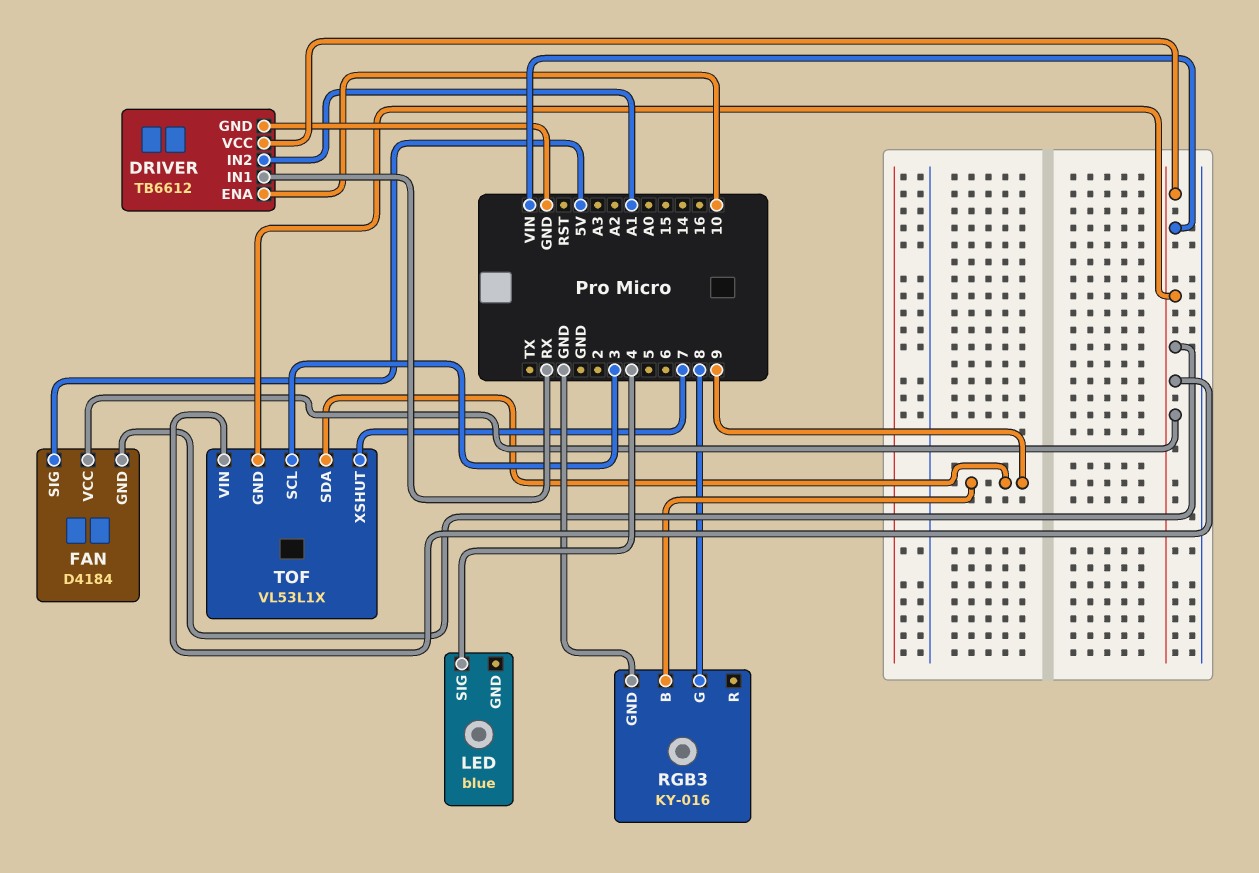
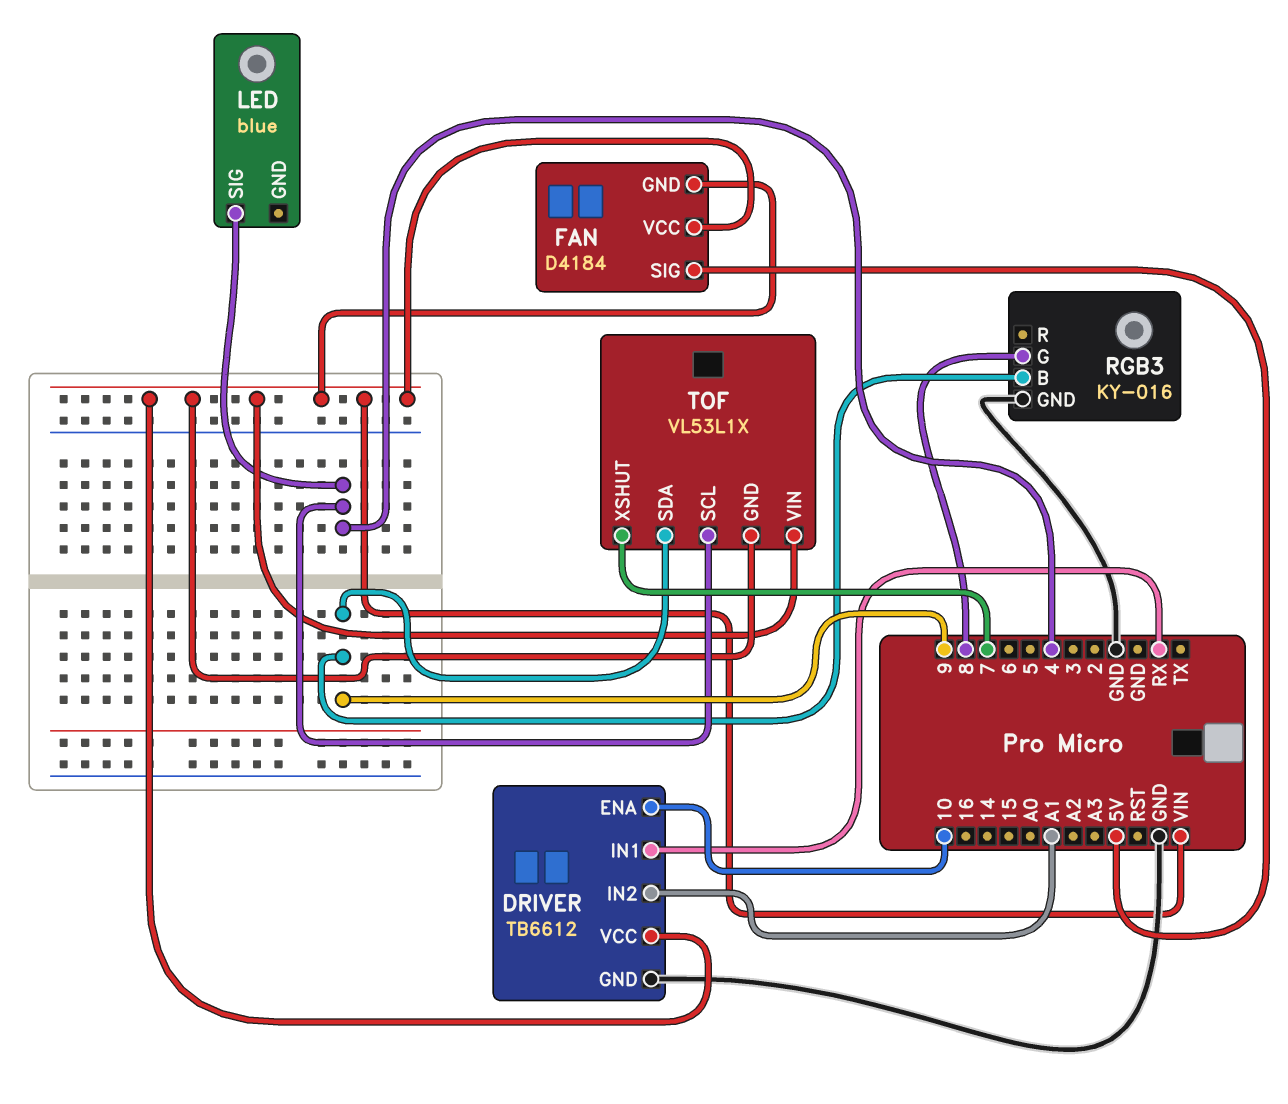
TOF pin SCL: 3 -> 4

